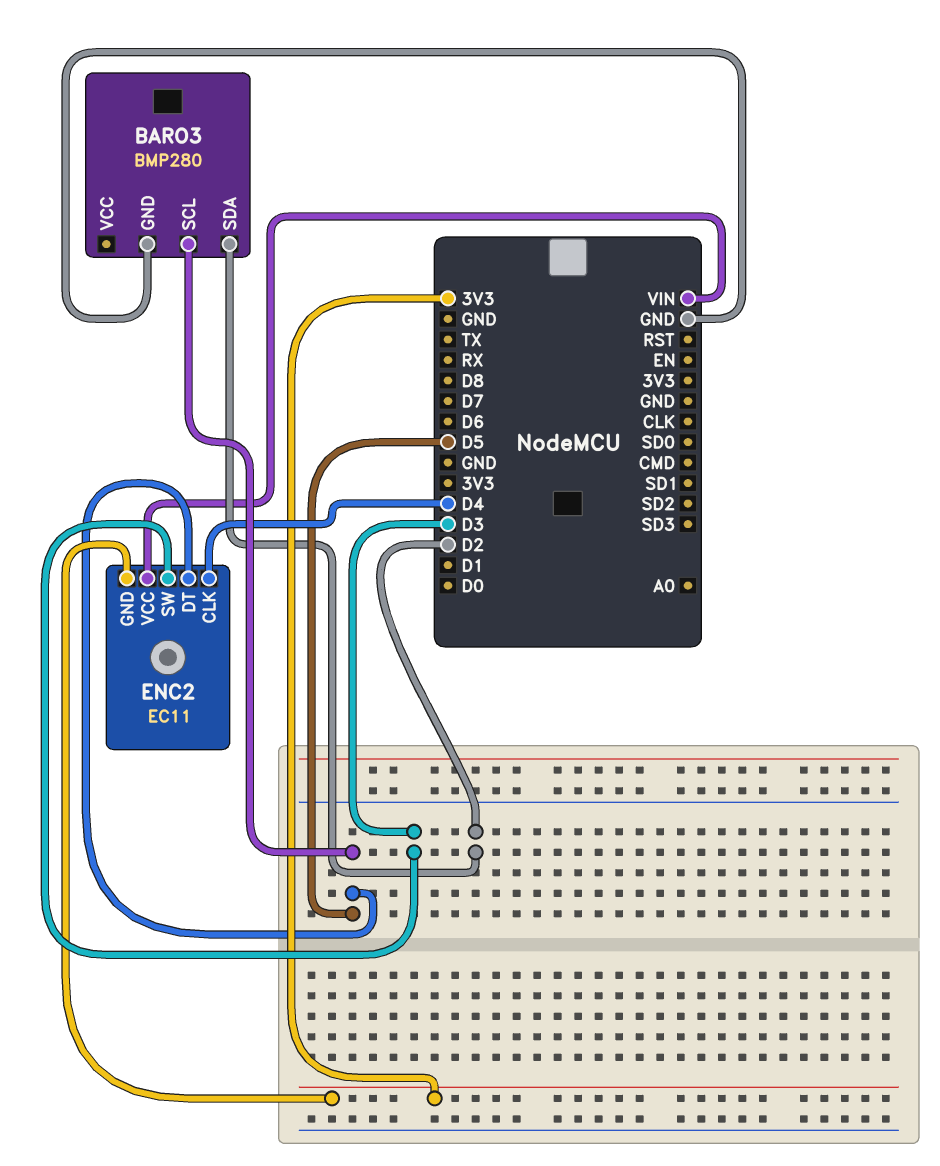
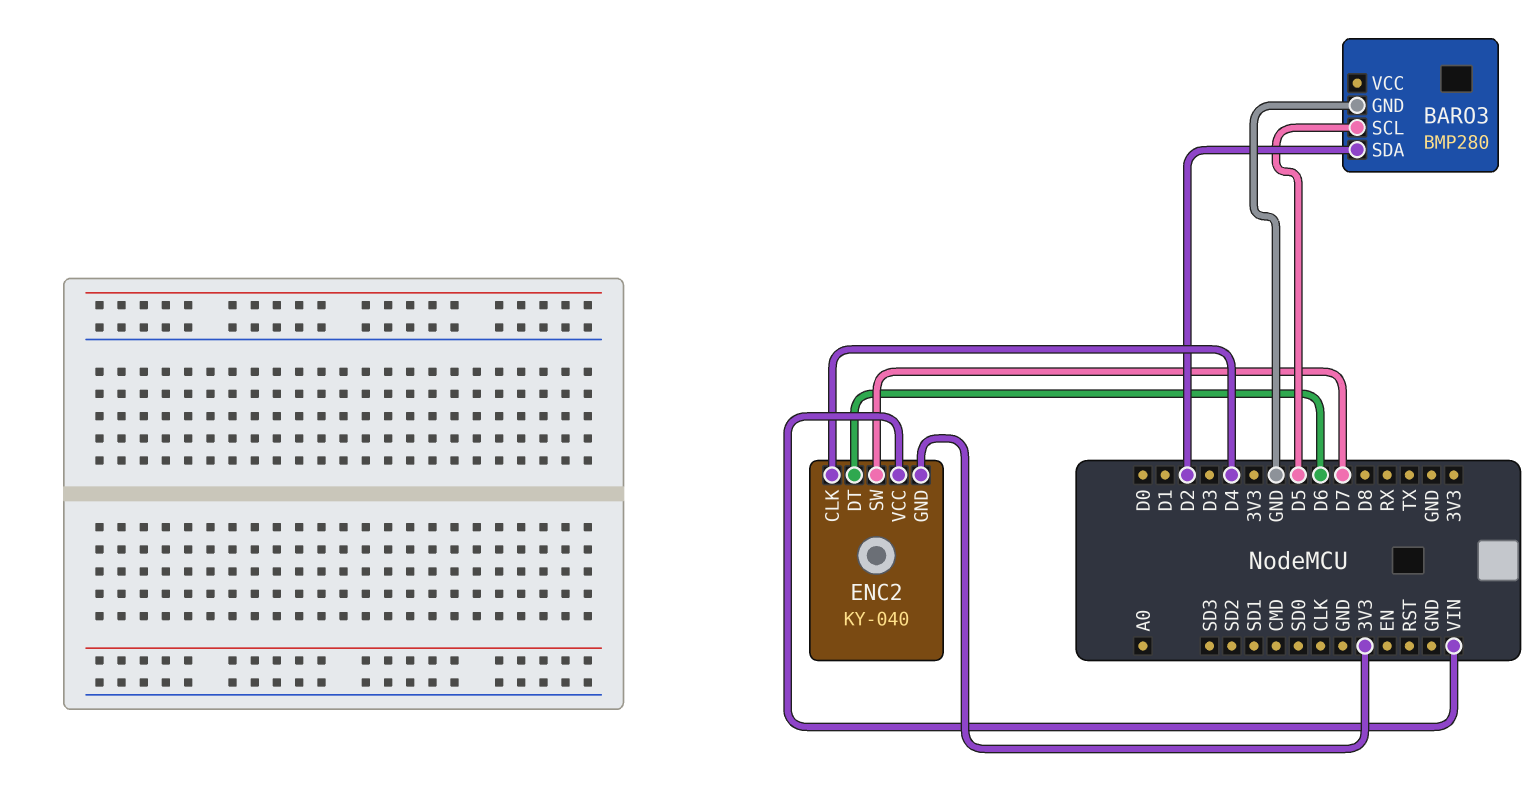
ENC2: EC11 -> KY-040
ENC2 pin DT: D5 -> D6
ENC2 pin SW: D3 -> D7

